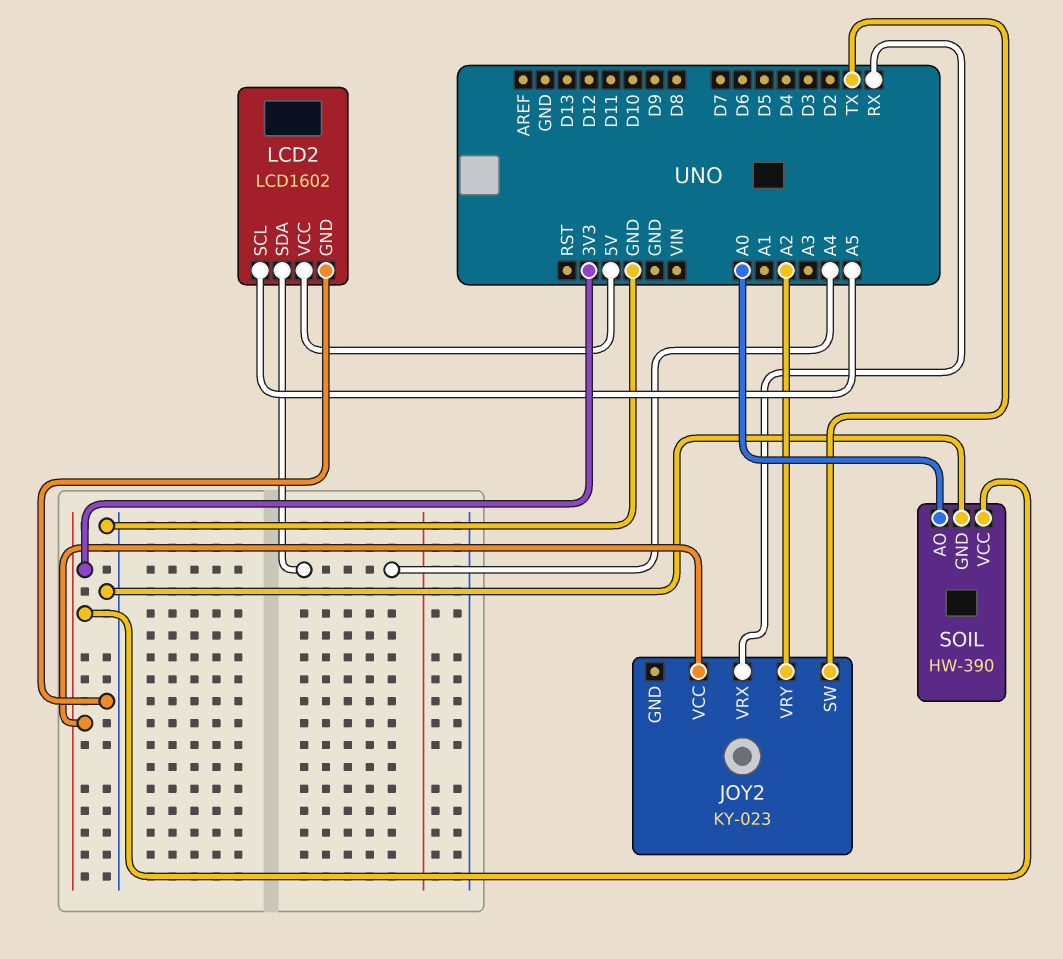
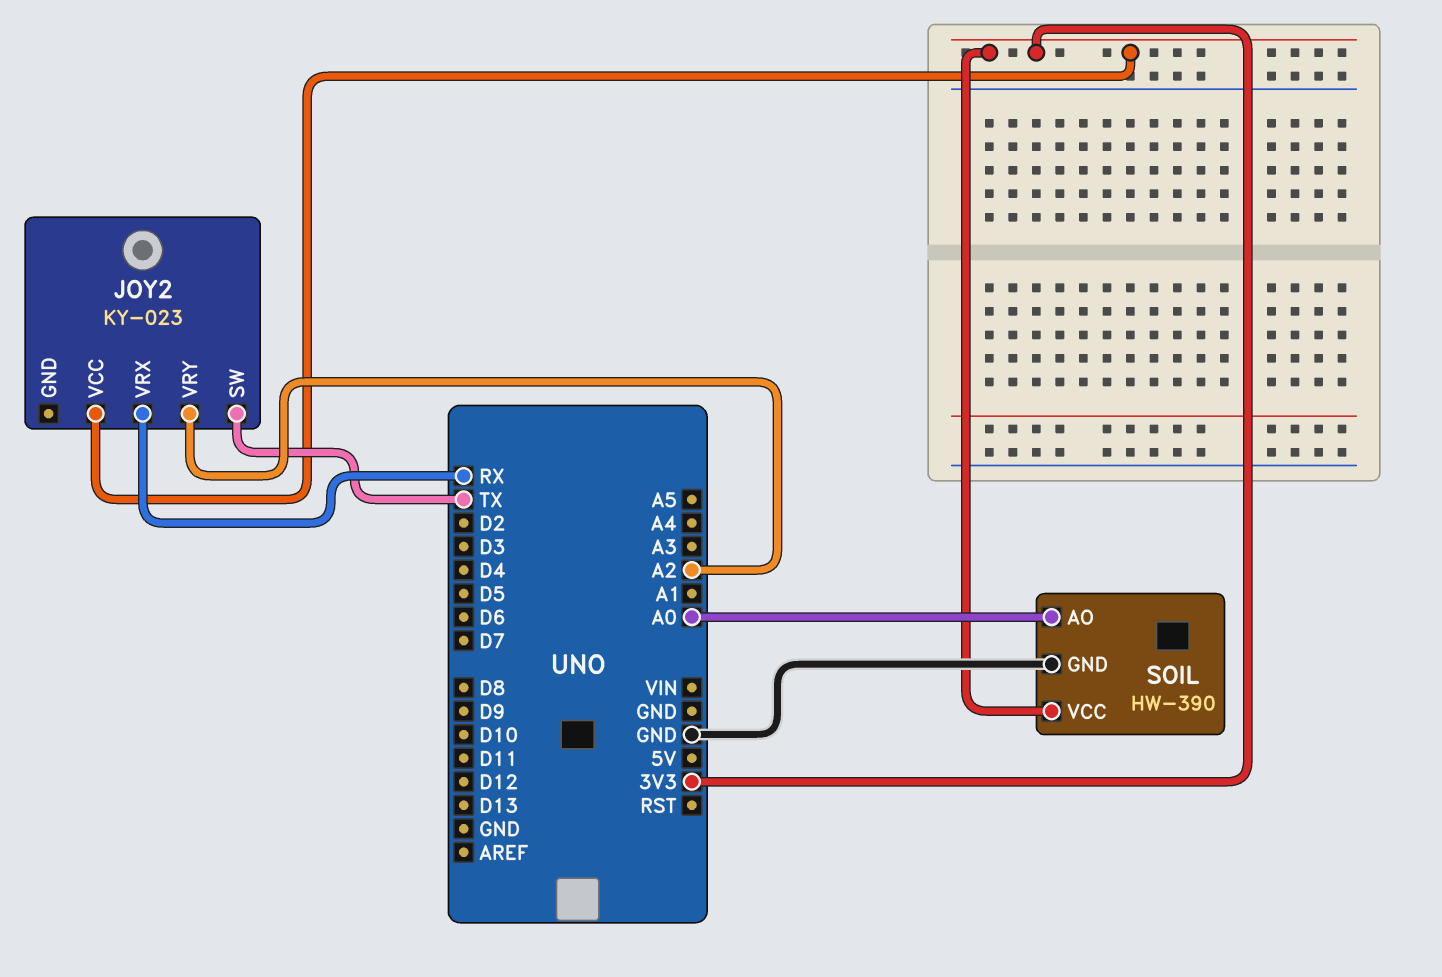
LCD2: LCD1602 -> none
LCD2 pin GND: GND -> none
LCD2 pin SCL: A5 -> none
LCD2 pin SDA: A4 -> none
LCD2 pin VCC: 5V -> none

